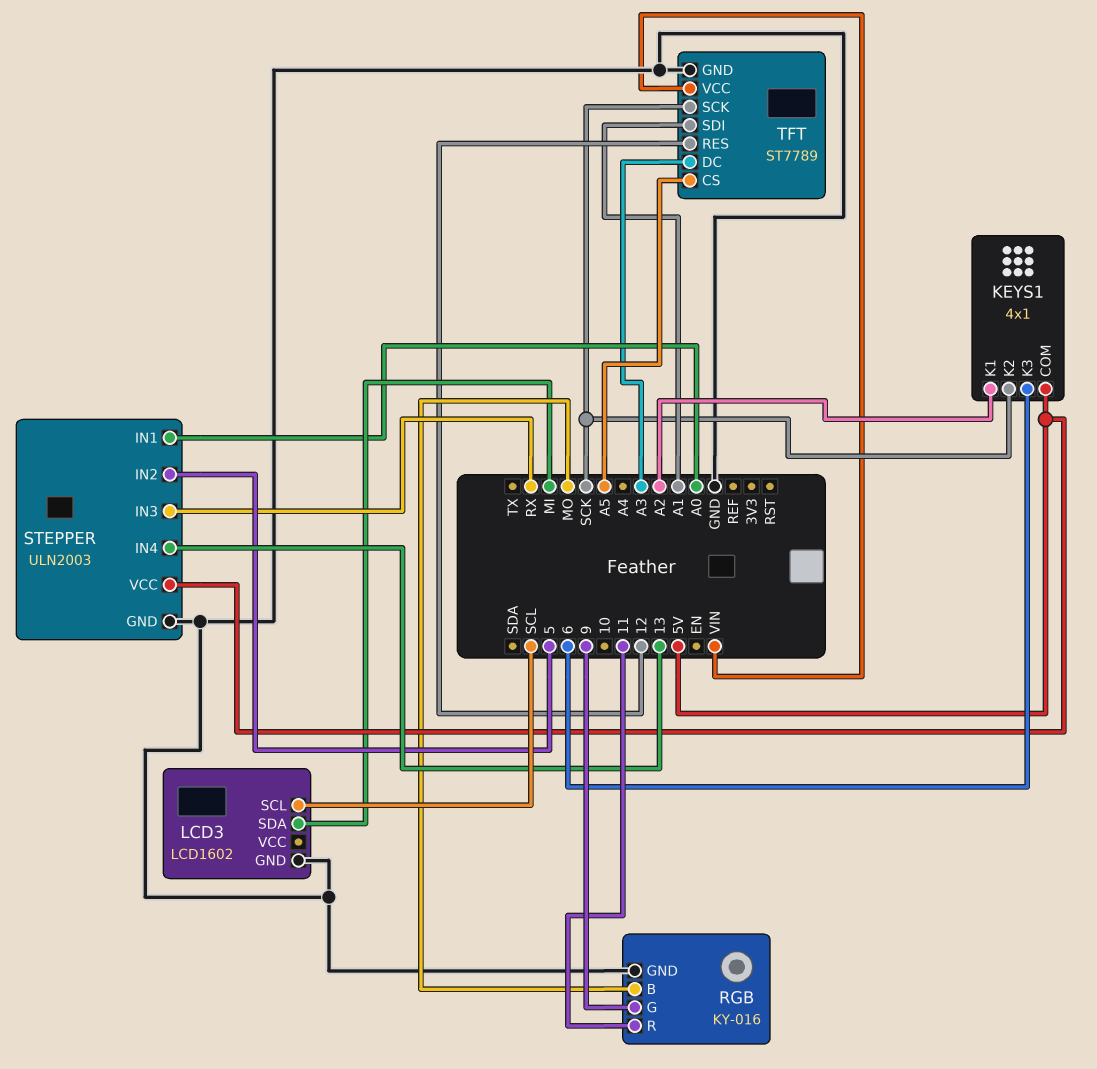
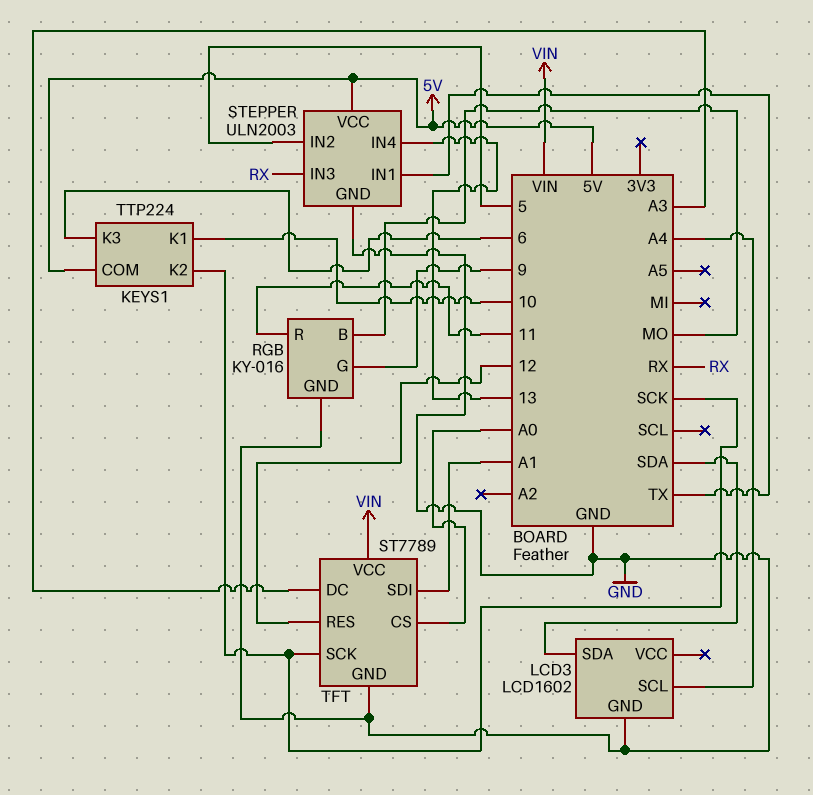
KEYS1: 4x1 -> TTP224
KEYS1 pin K1: A2 -> 10
LCD3 pin SCL: SCL -> A4
LCD3 pin SDA: MI -> SDA
STEPPER pin IN1: A0 -> TX
TFT pin CS: A5 -> A0

